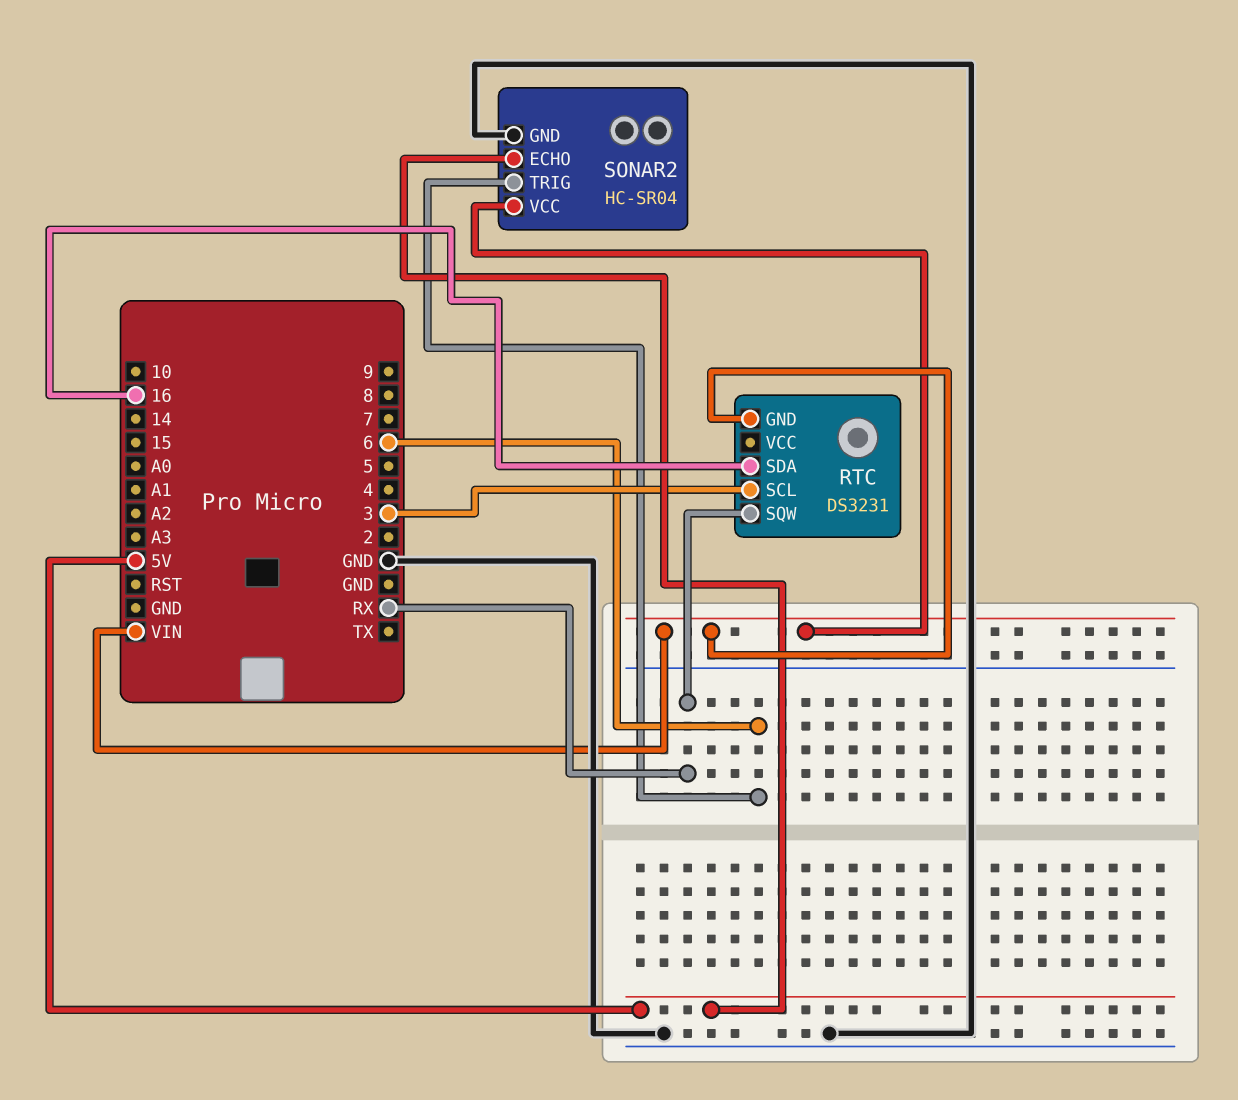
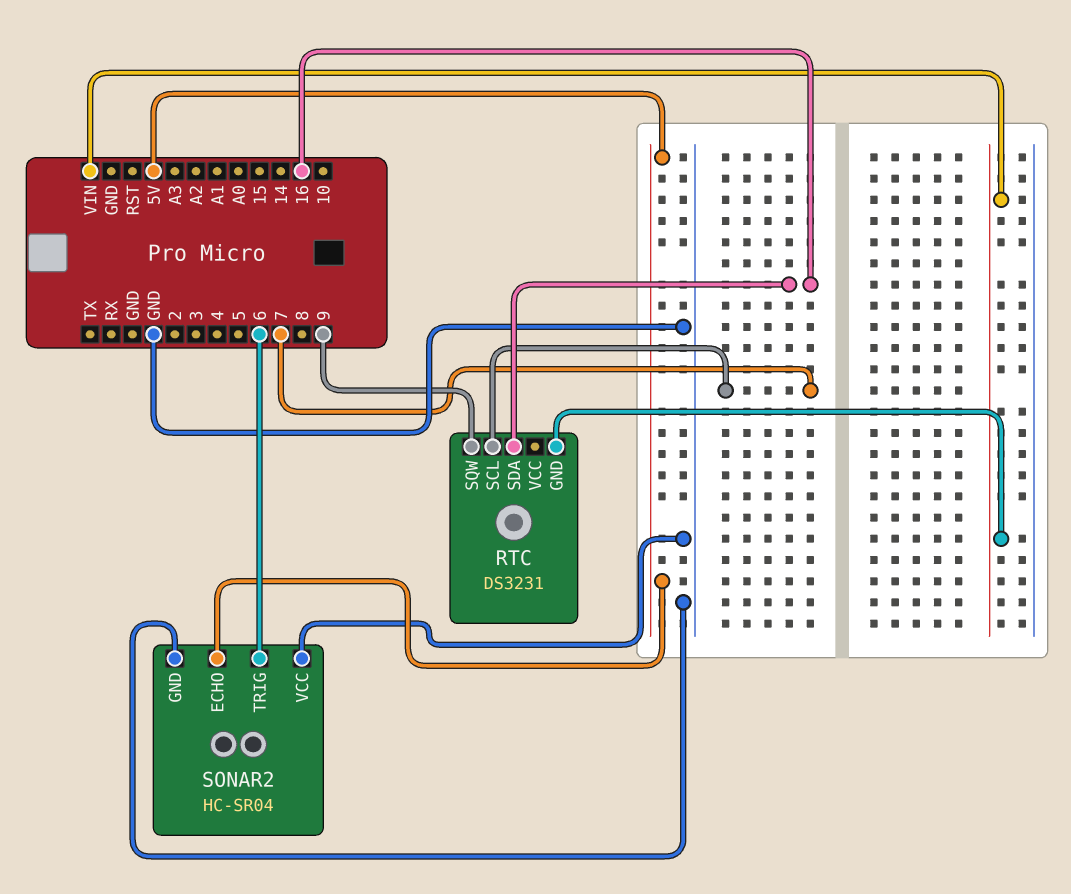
RTC pin SCL: 3 -> 7
RTC pin SQW: RX -> 9
SONAR2 pin VCC: VIN -> GND

